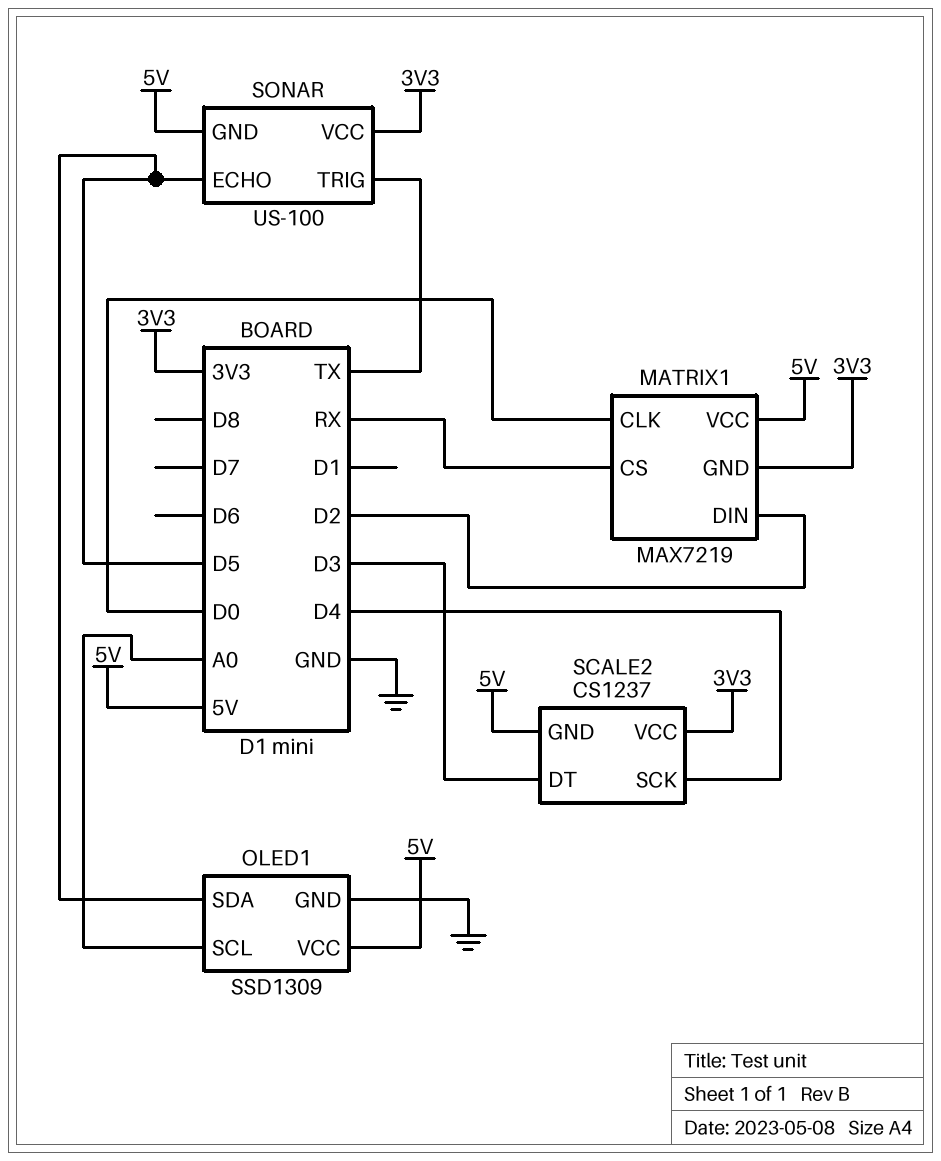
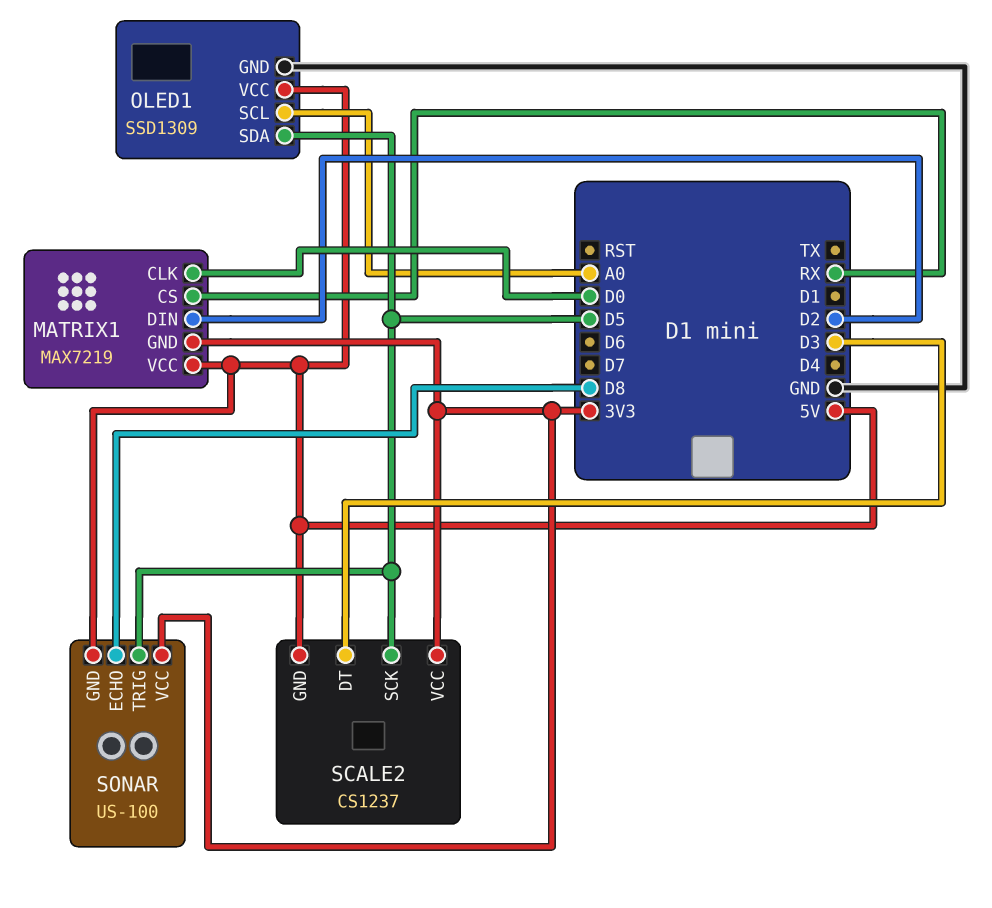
SCALE2 pin SCK: D4 -> D5
SONAR pin ECHO: D5 -> D8
SONAR pin TRIG: TX -> D5

